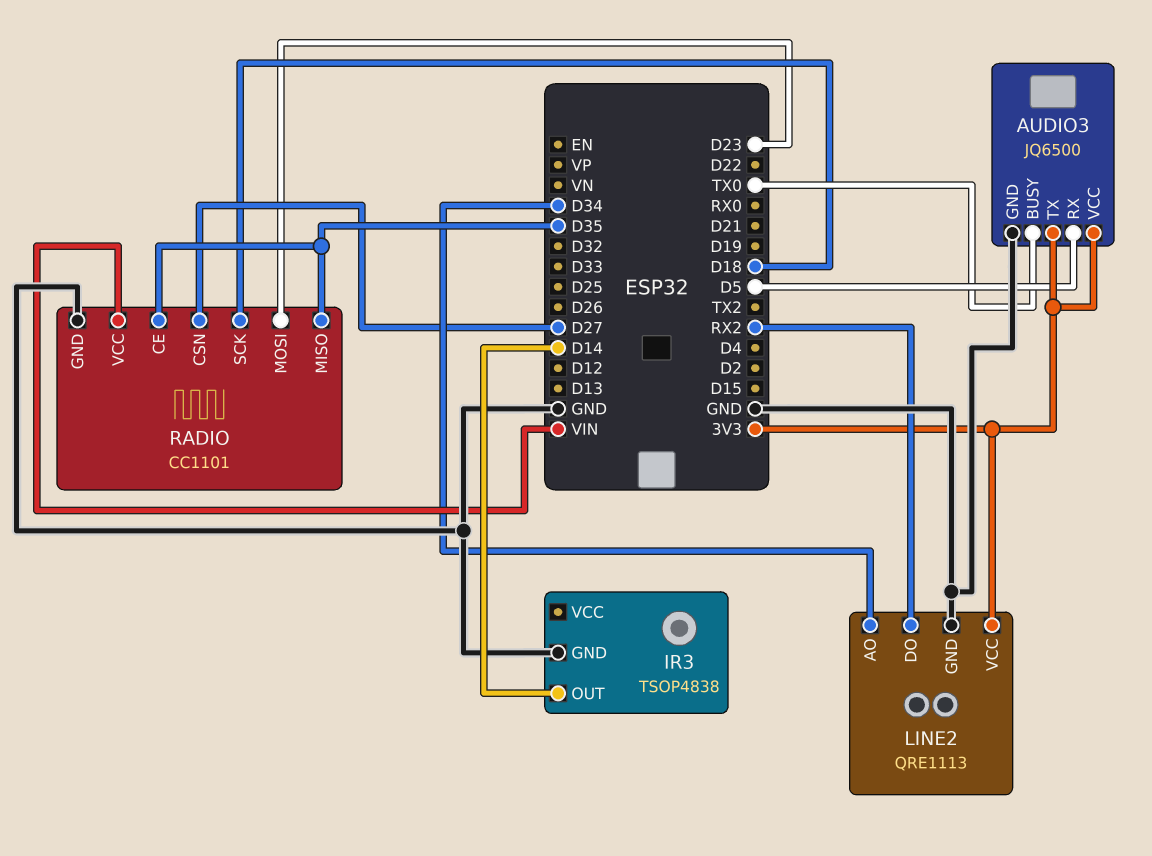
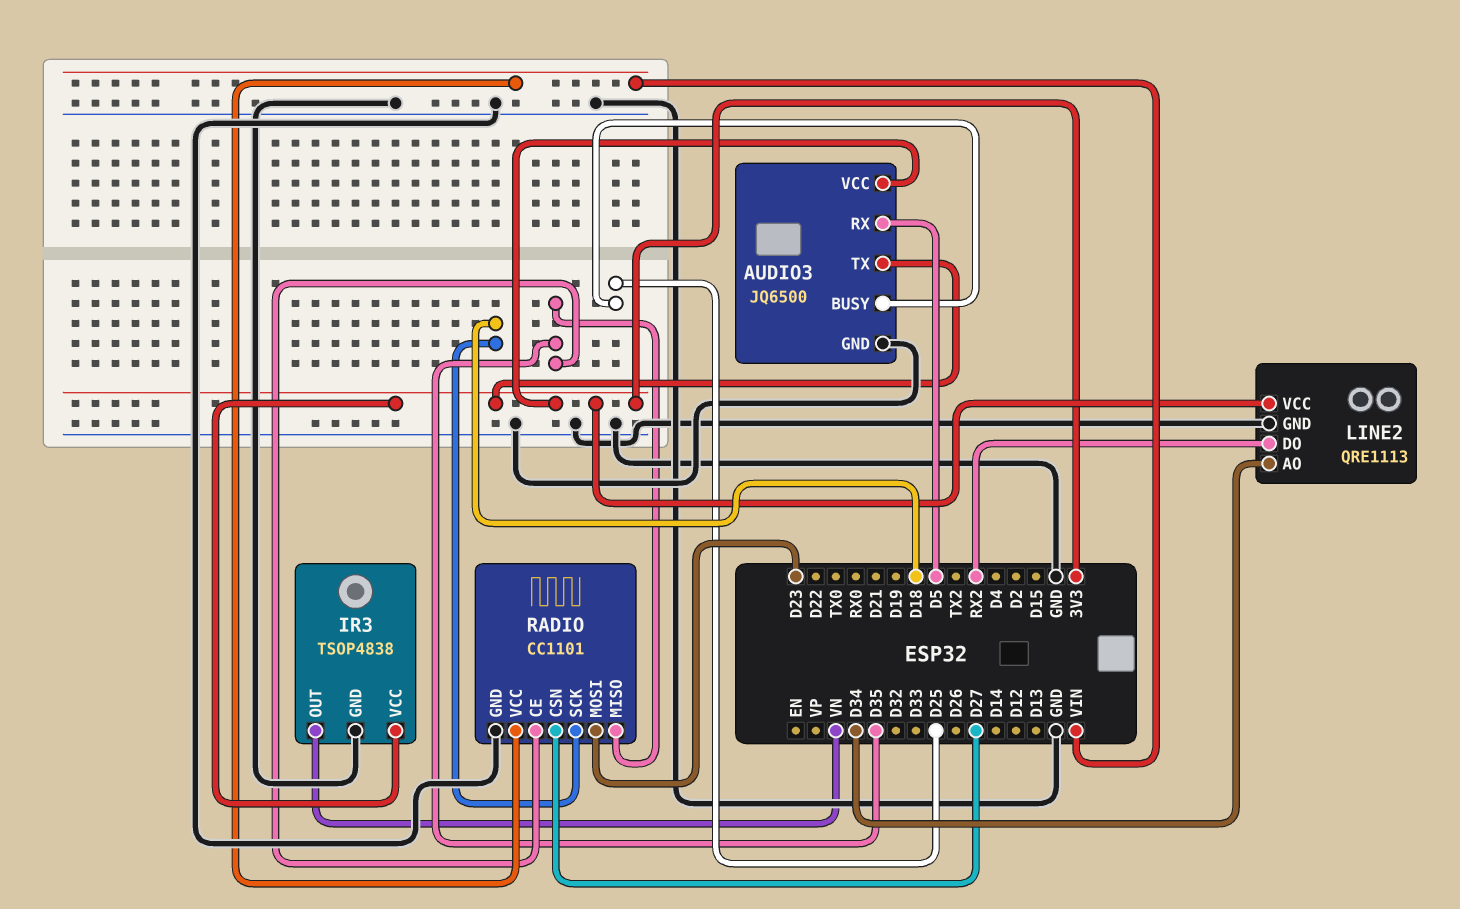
AUDIO3 pin BUSY: TX0 -> D25
IR3 pin OUT: D14 -> VN
IR3 pin VCC: none -> 3V3

